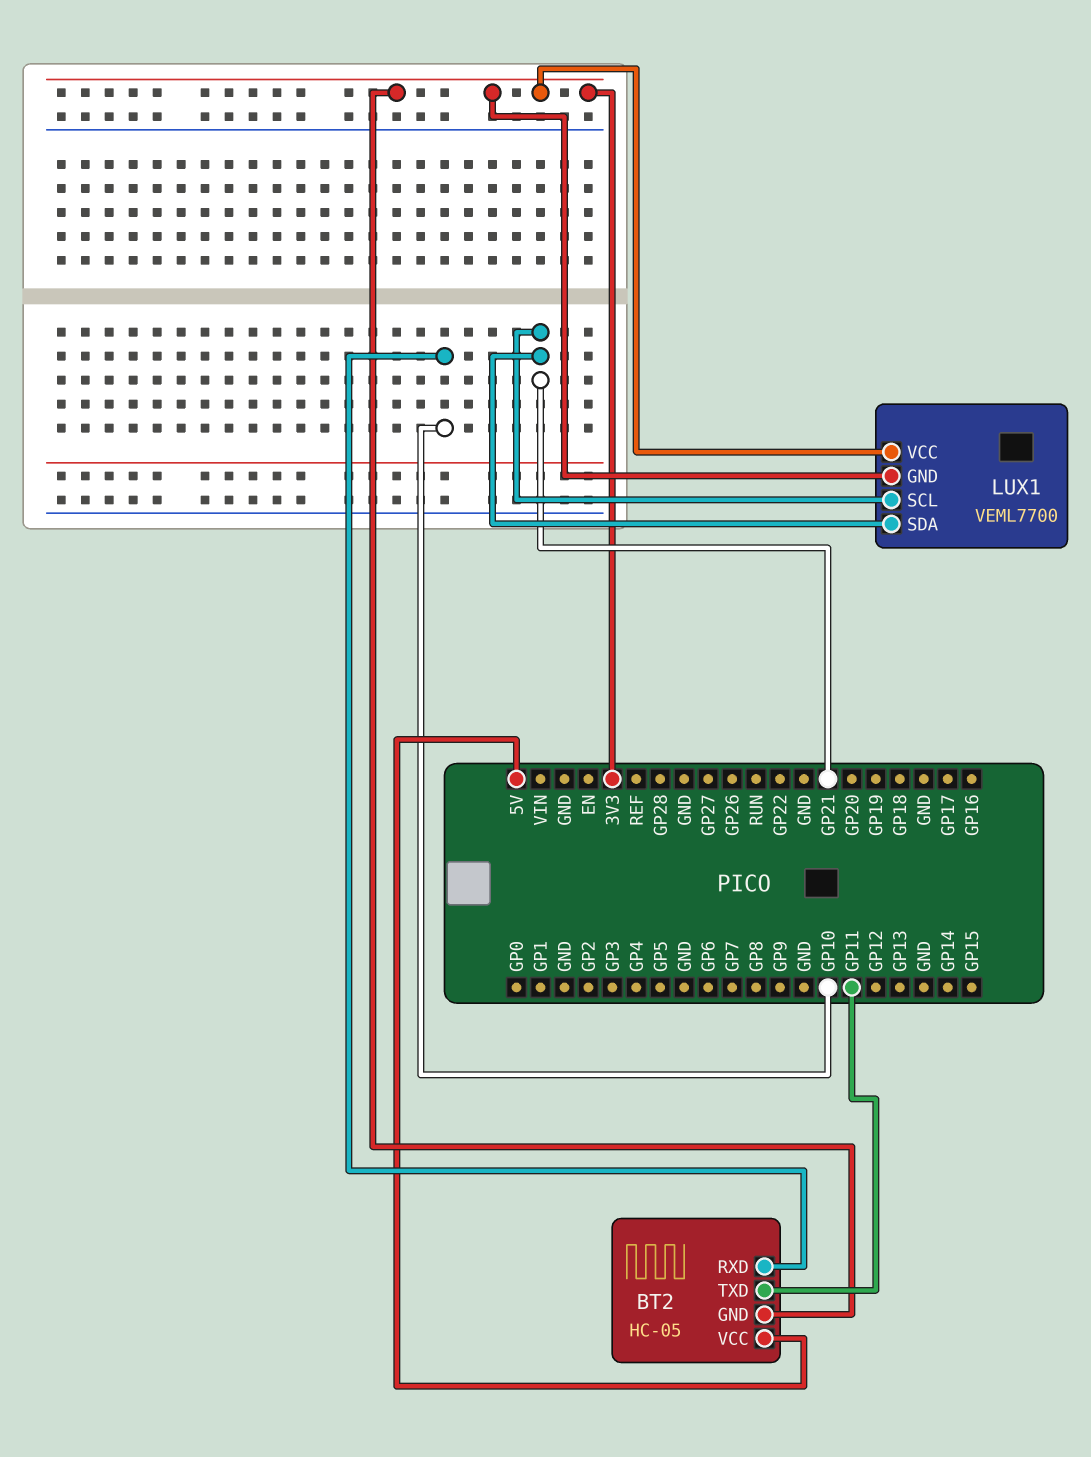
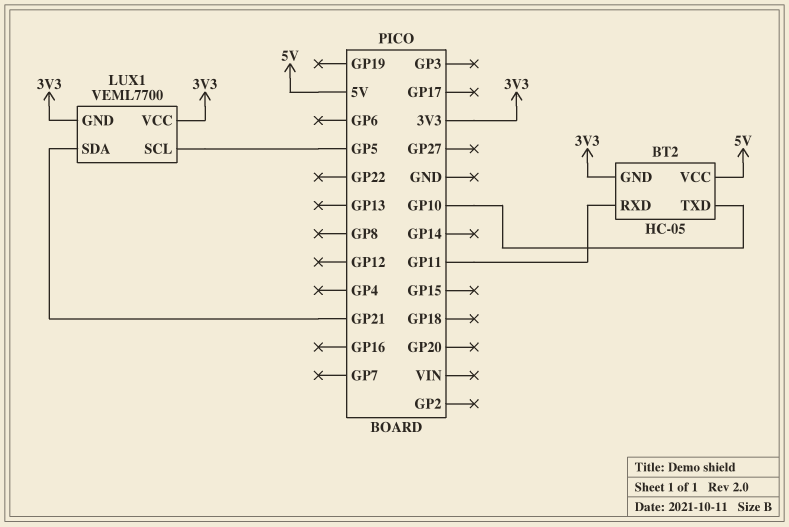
BT2 pin RXD: GP10 -> GP11
BT2 pin TXD: GP11 -> GP10
LUX1 pin SCL: GP21 -> GP5

